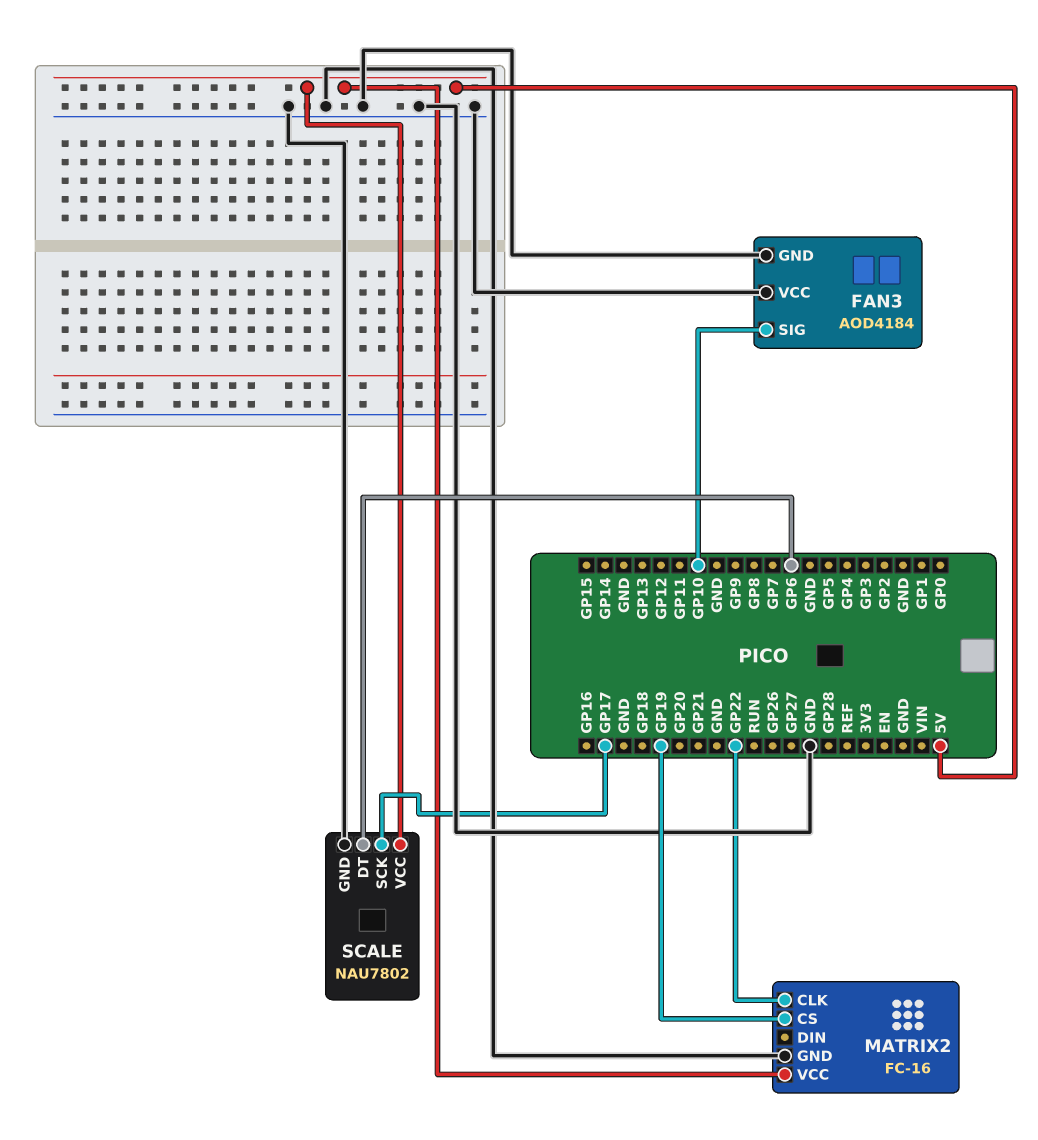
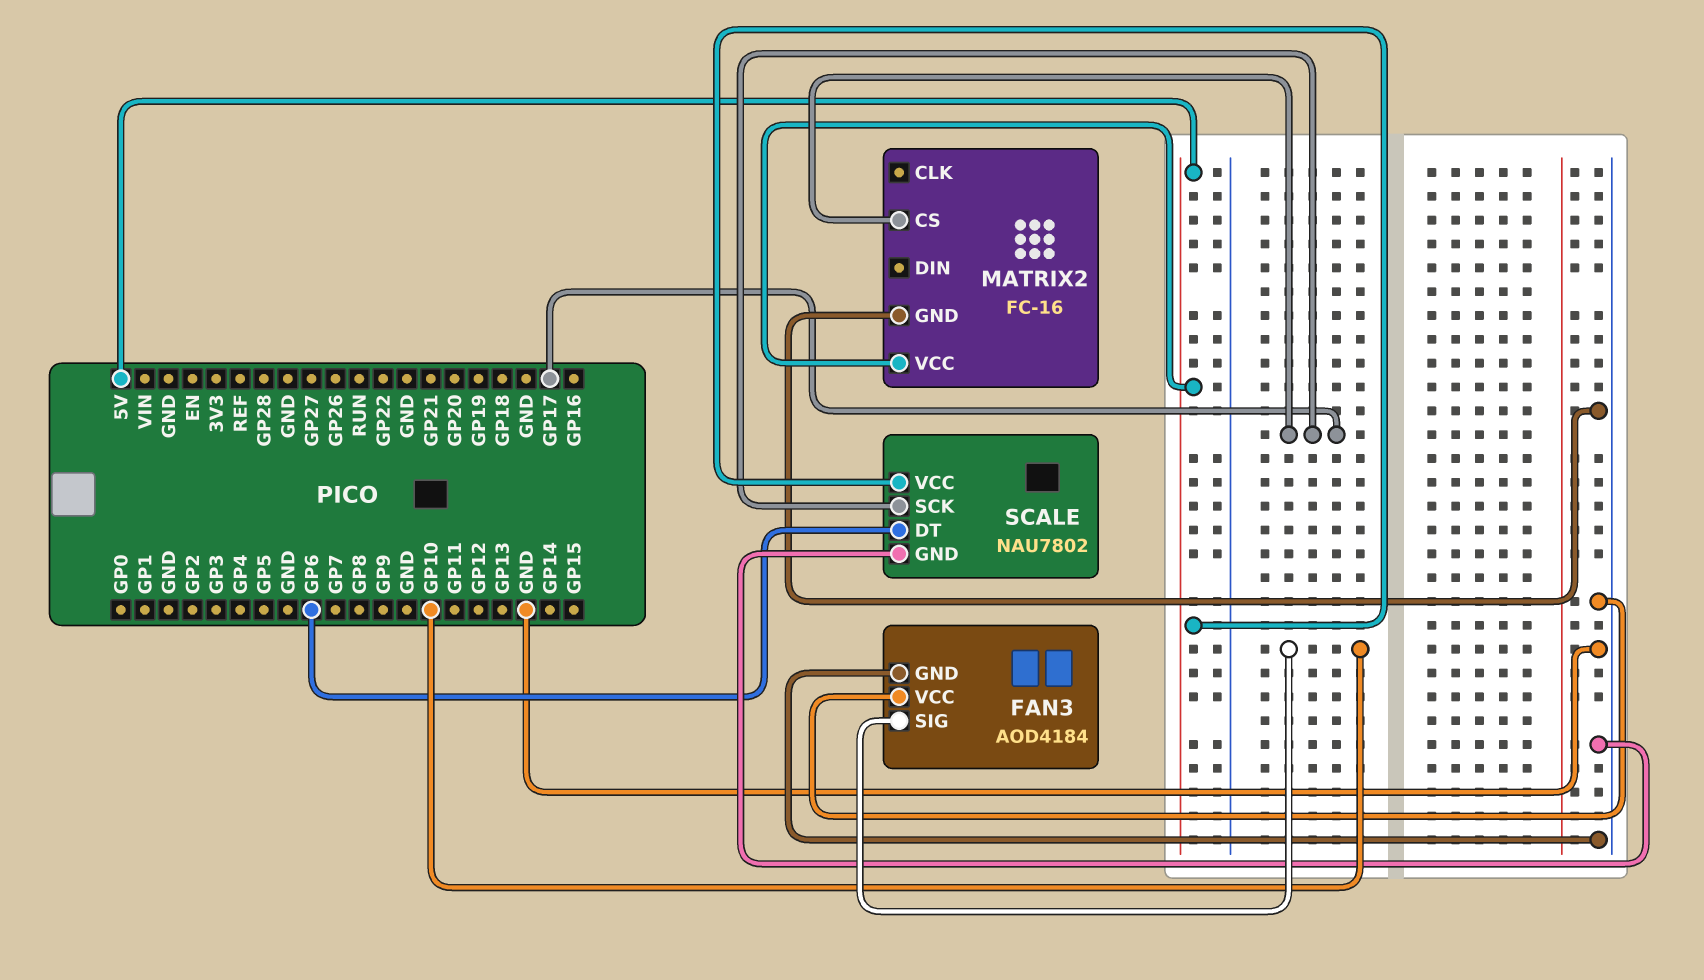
MATRIX2 pin CLK: GP22 -> none
MATRIX2 pin CS: GP19 -> GP17

